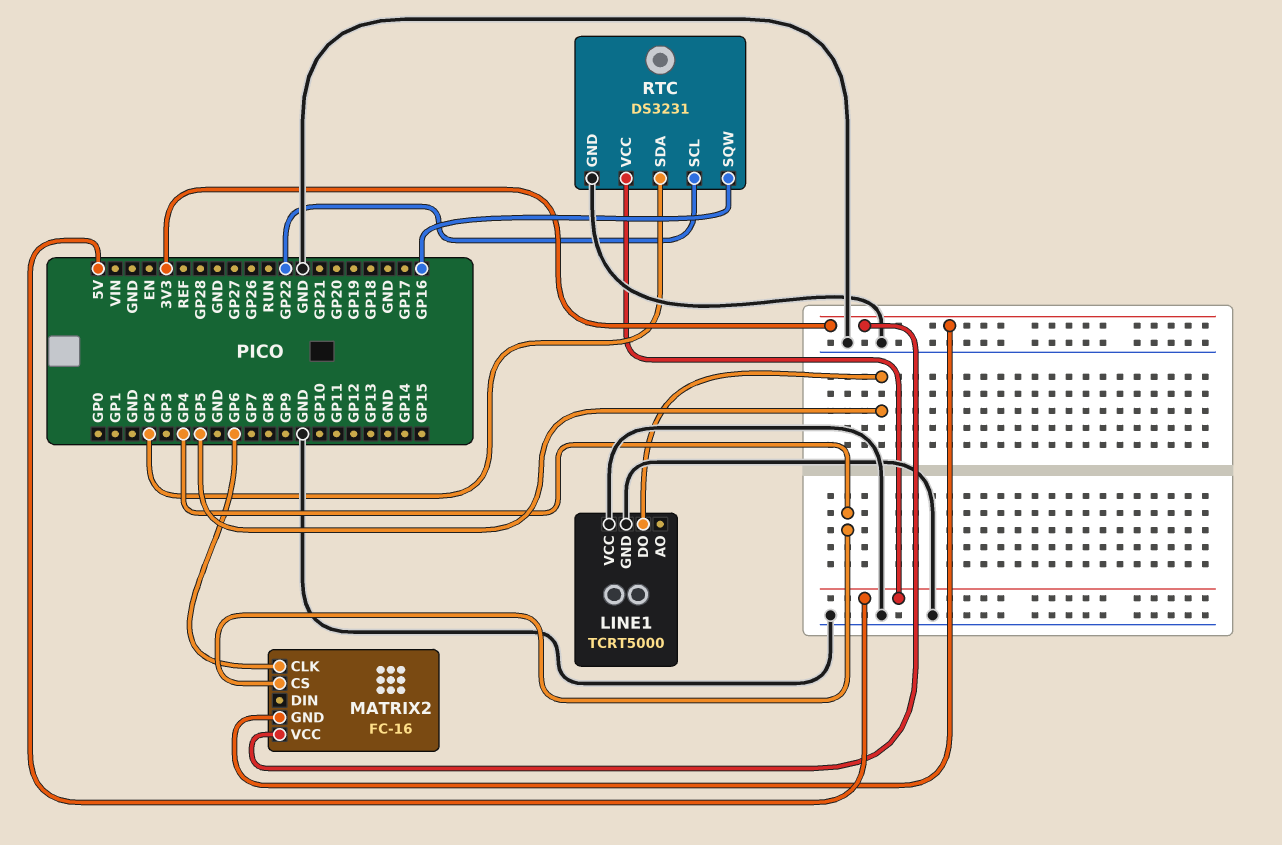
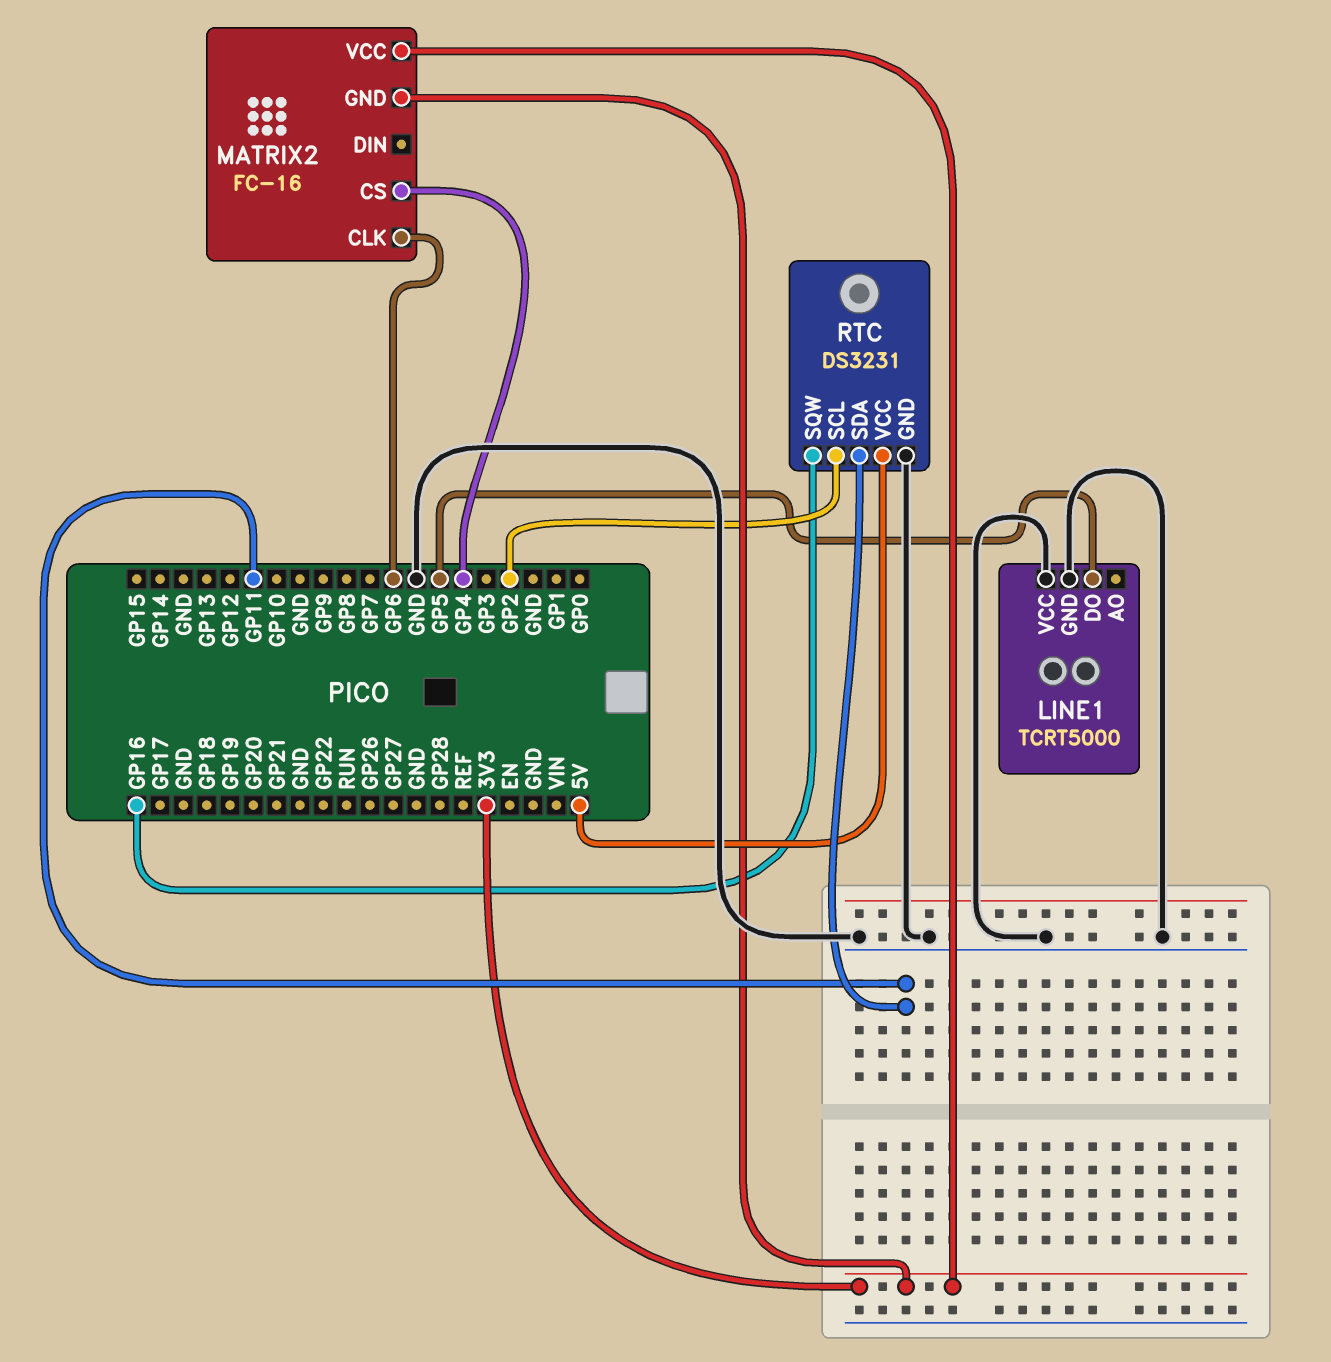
RTC pin SCL: GP22 -> GP2
RTC pin SDA: GP2 -> GP11

